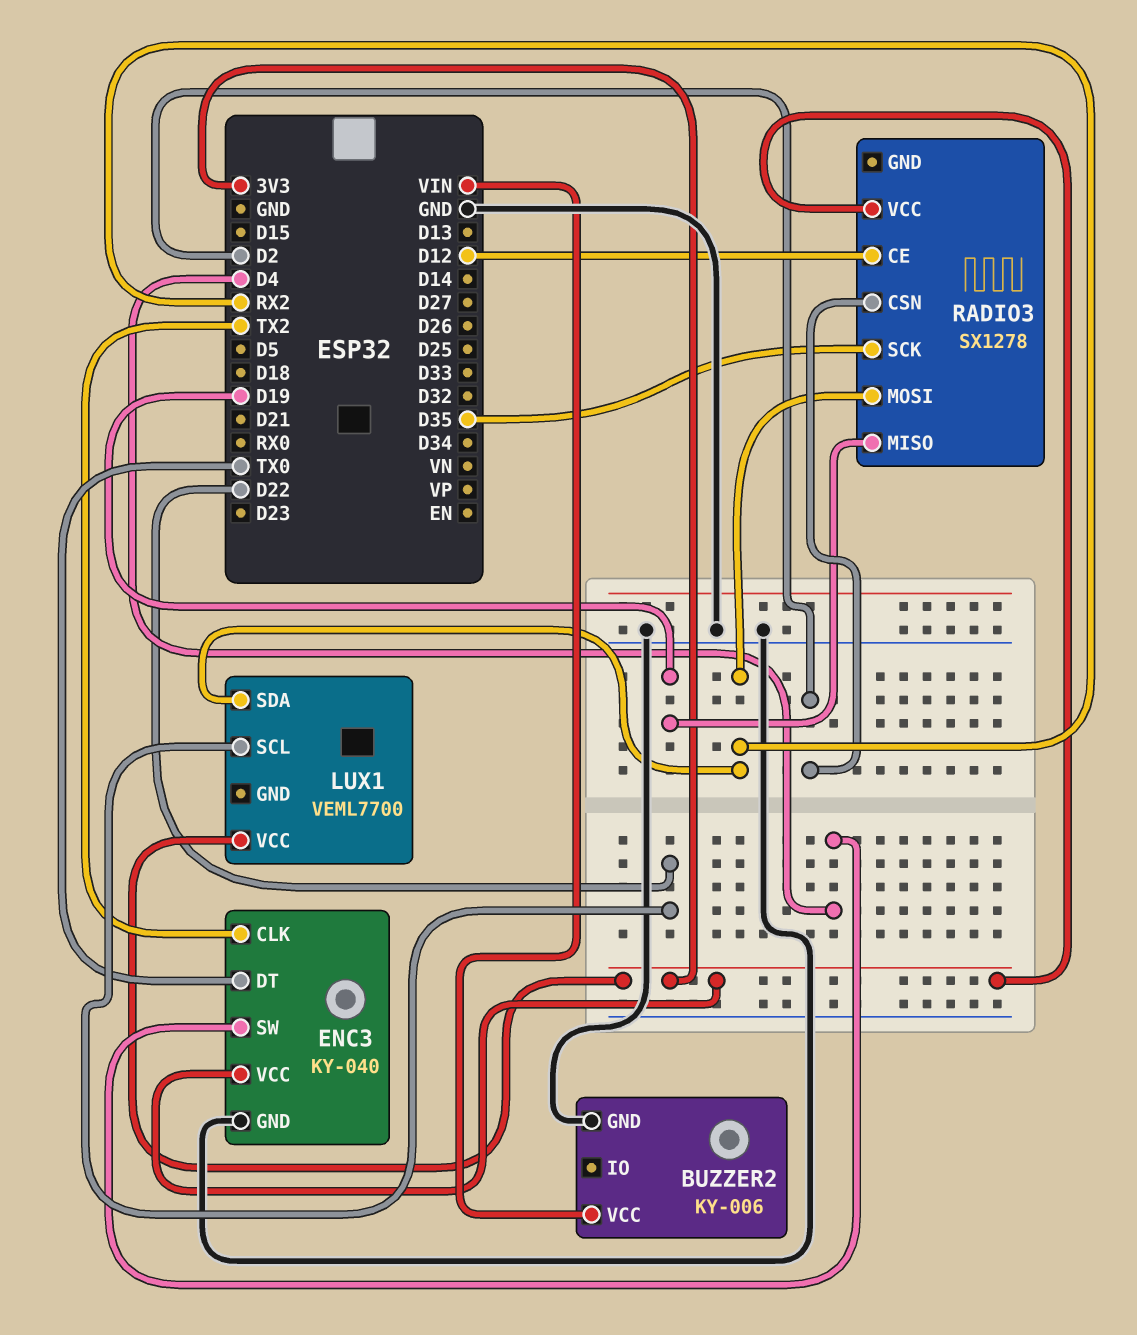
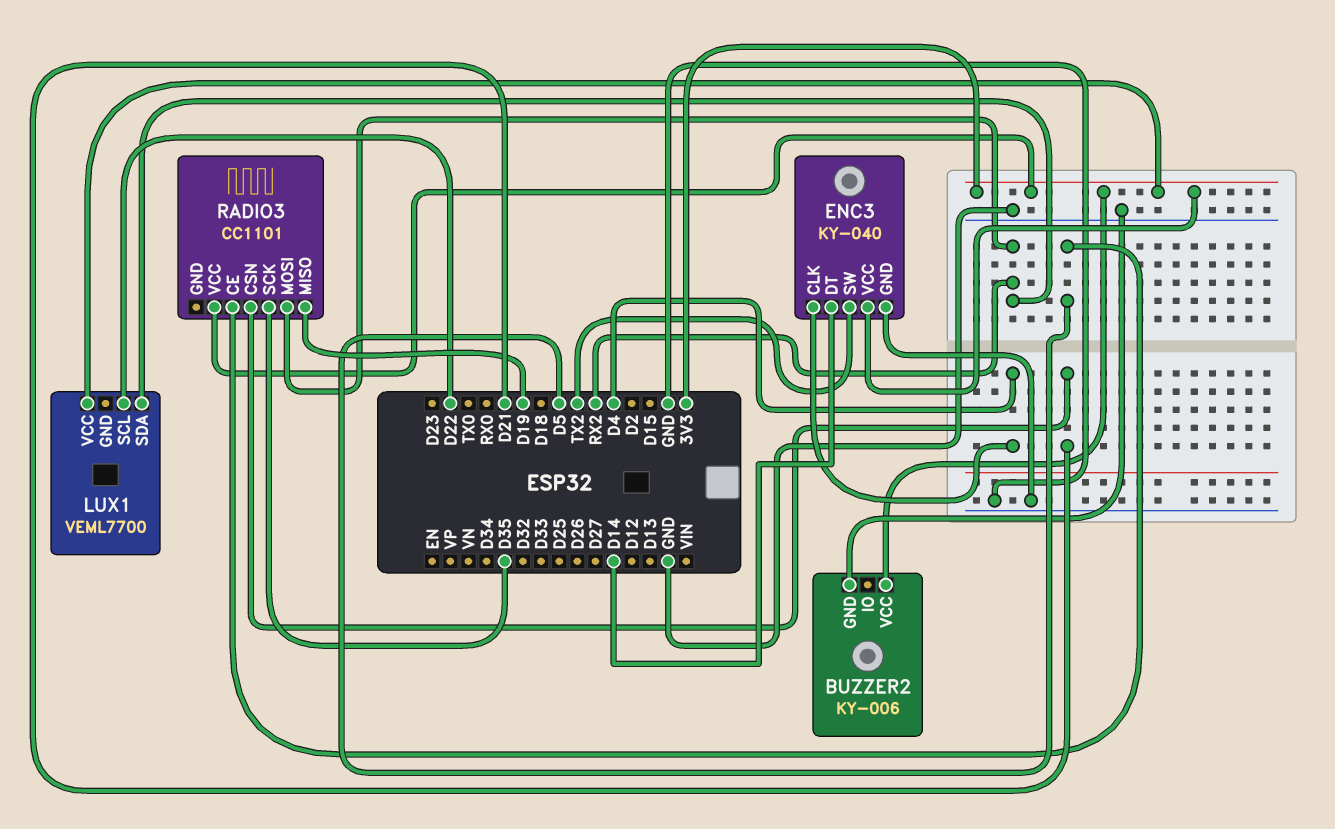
BUZZER2 pin VCC: VIN -> 3V3
ENC3 pin CLK: TX2 -> D4
ENC3 pin DT: TX0 -> D14
ENC3 pin SW: D4 -> TX2
RADIO3: SX1278 -> CC1101
RADIO3 pin CE: D12 -> D5
RADIO3 pin CSN: D2 -> D21

